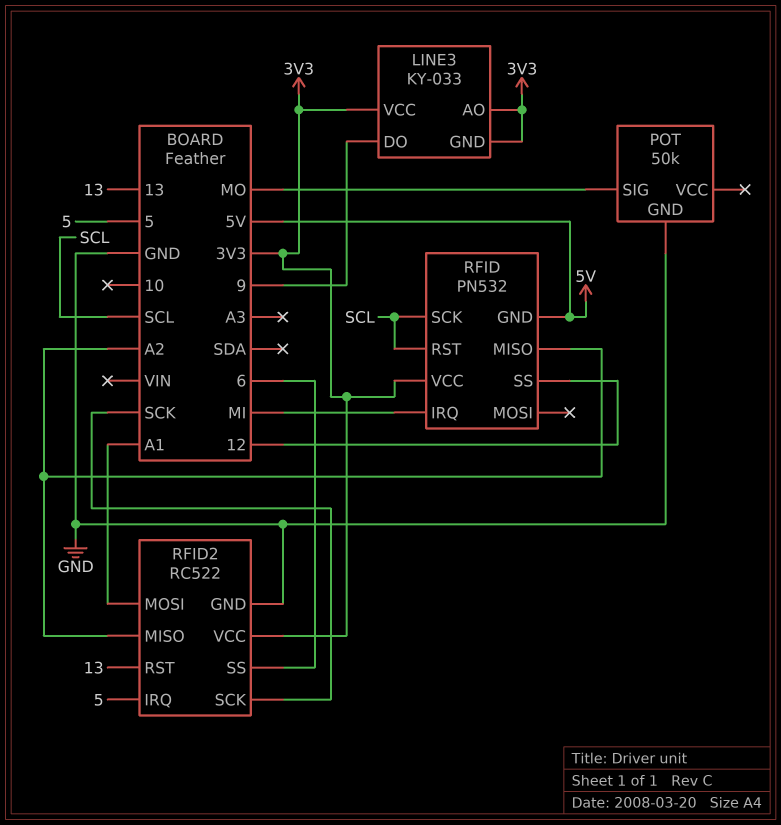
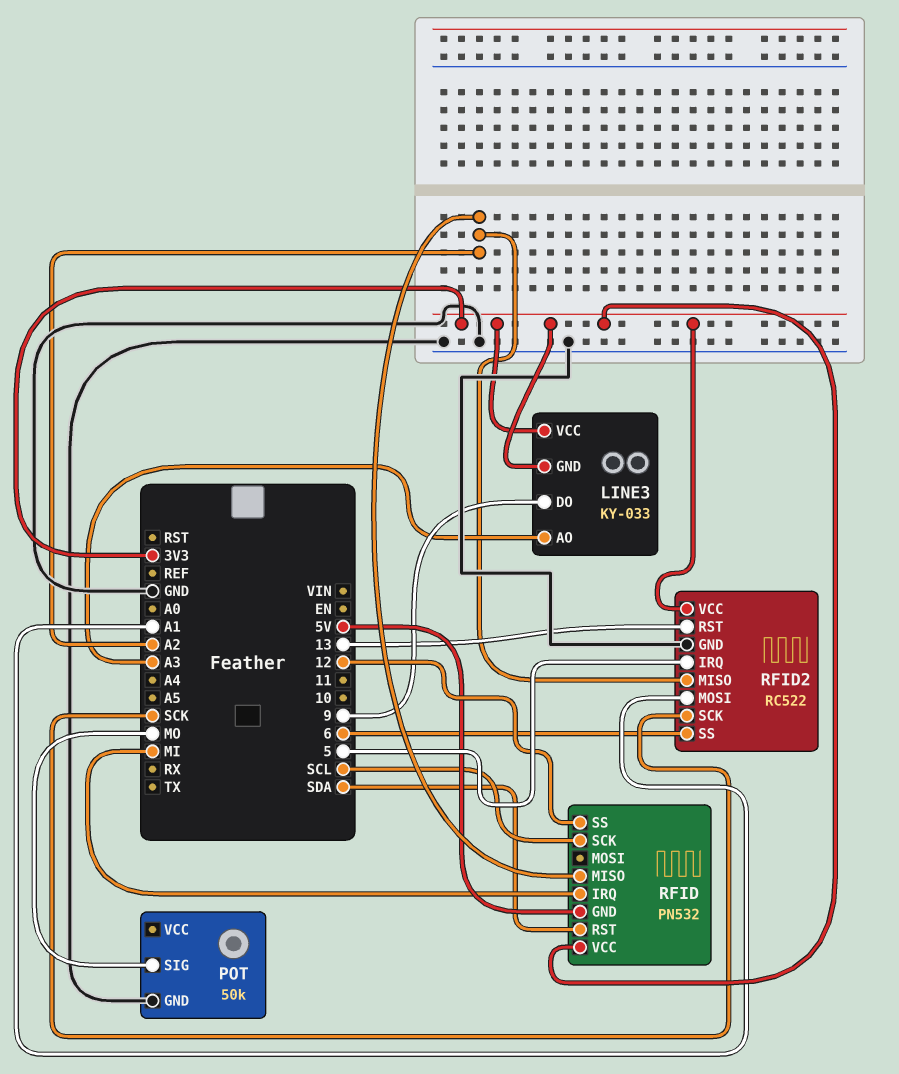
LINE3 pin AO: 3V3 -> A3
RFID pin RST: SCL -> SDA

